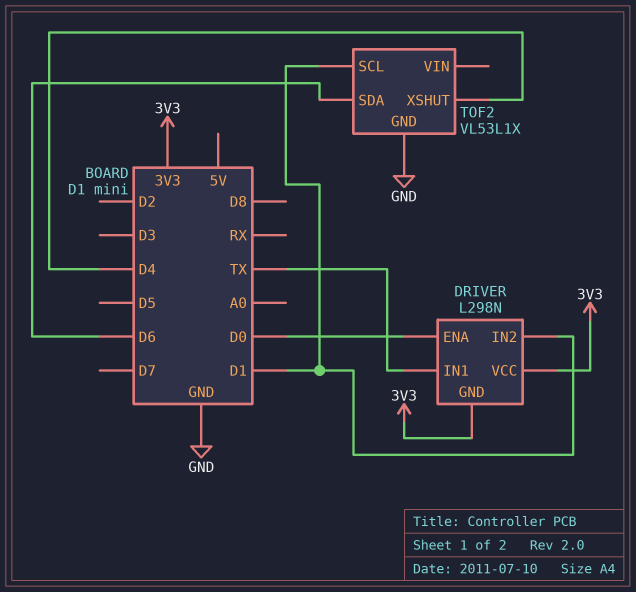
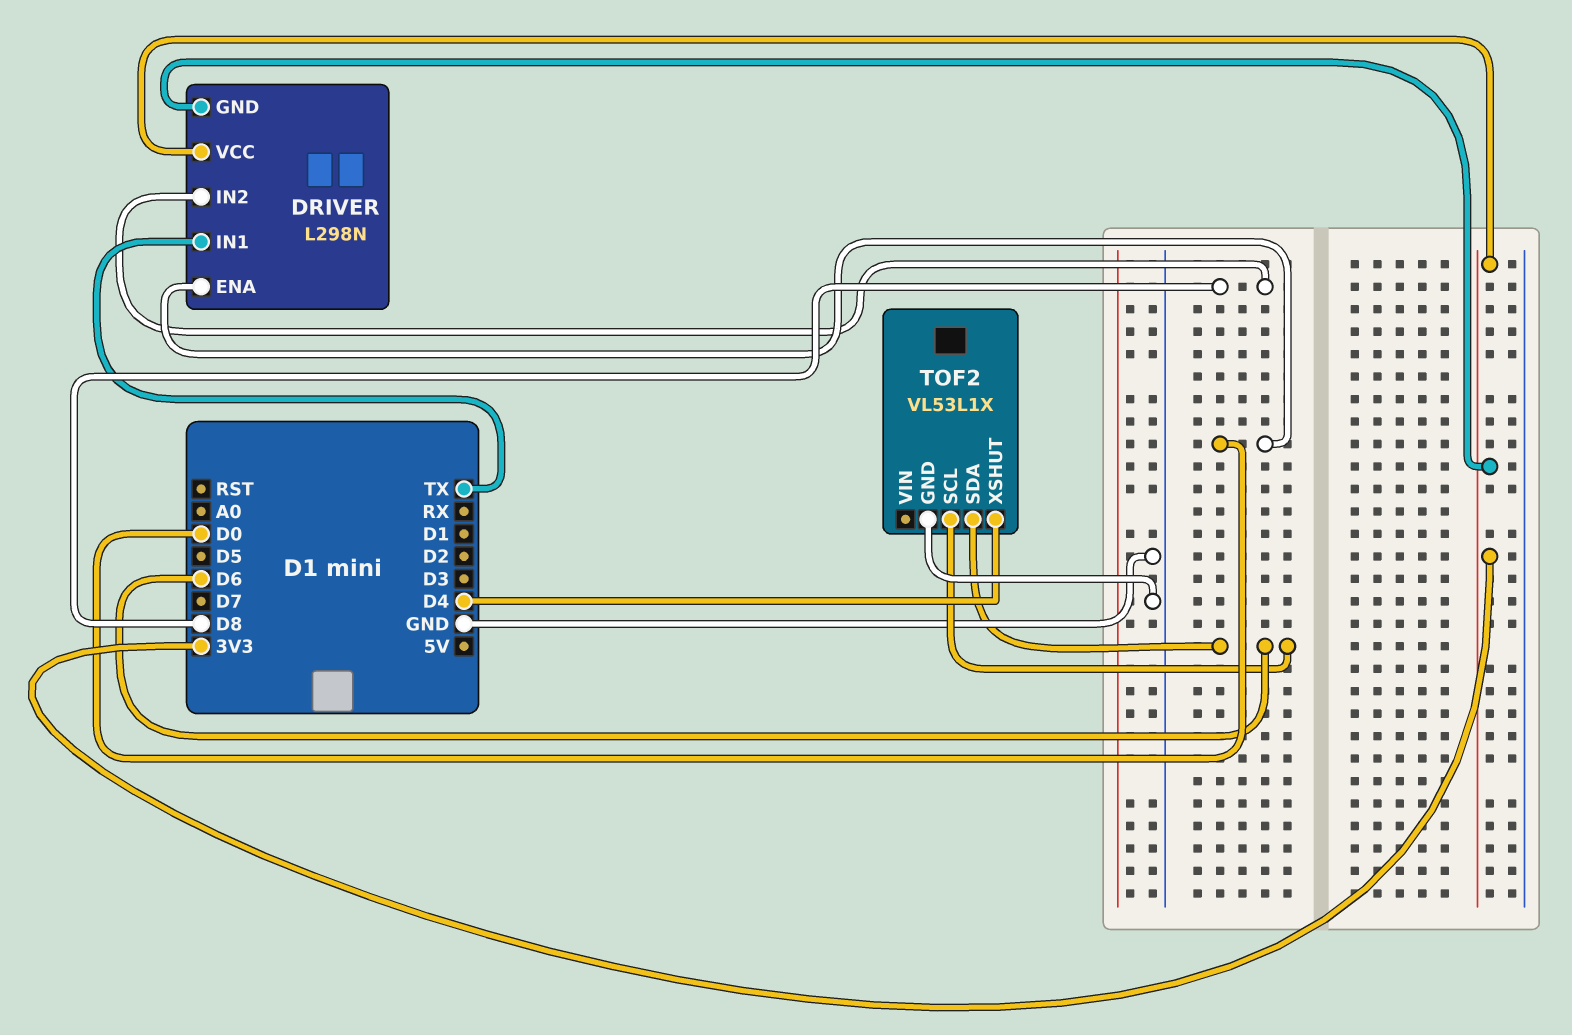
DRIVER pin IN2: D1 -> D8
TOF2 pin SCL: D1 -> D6

